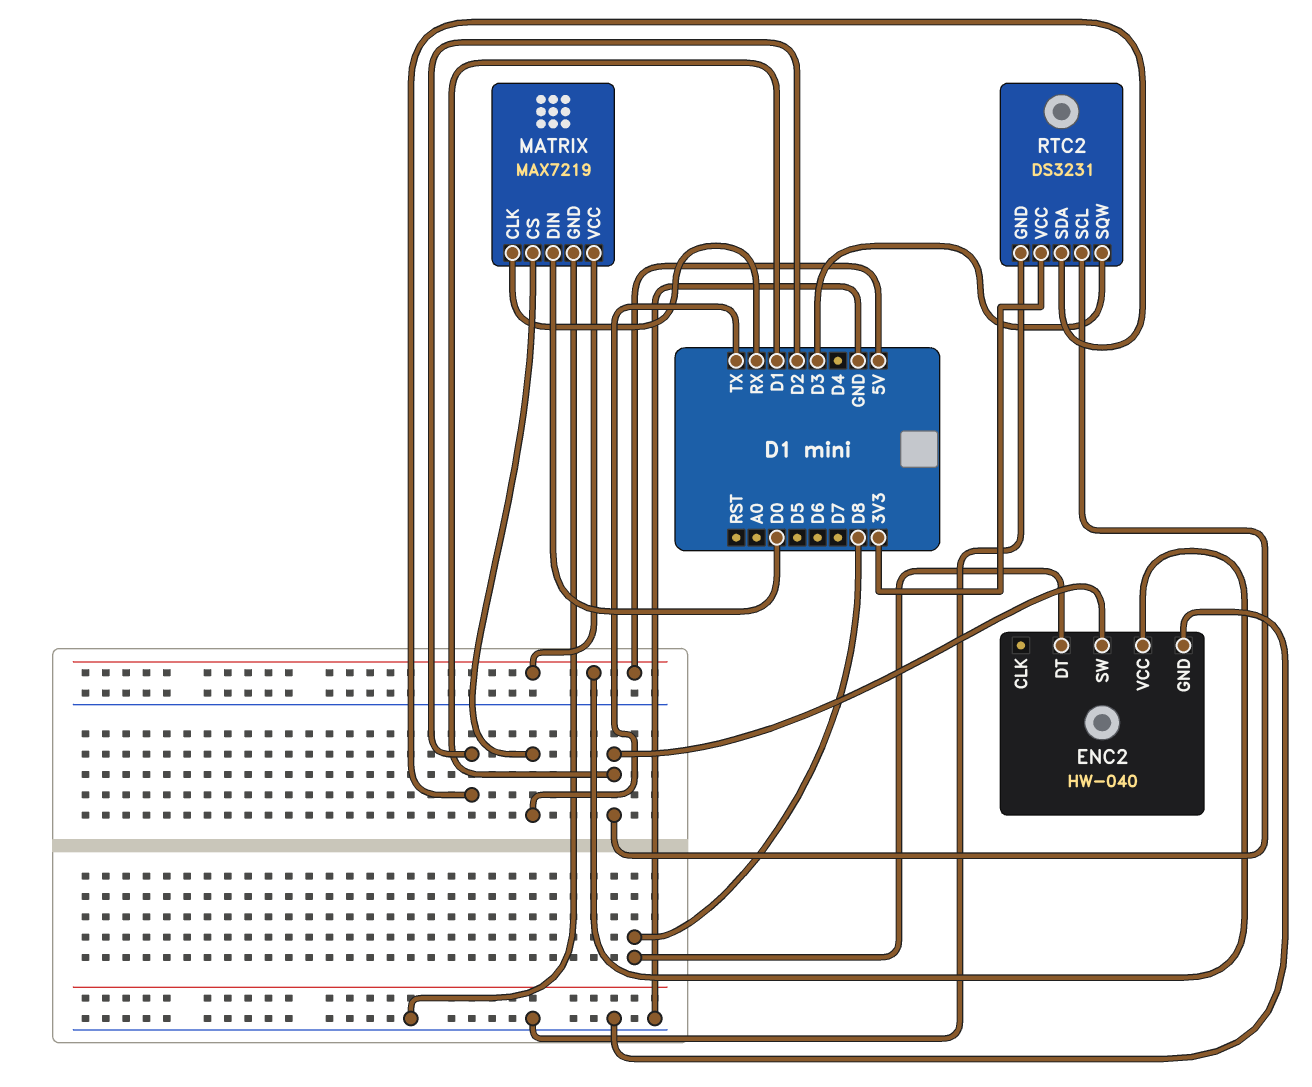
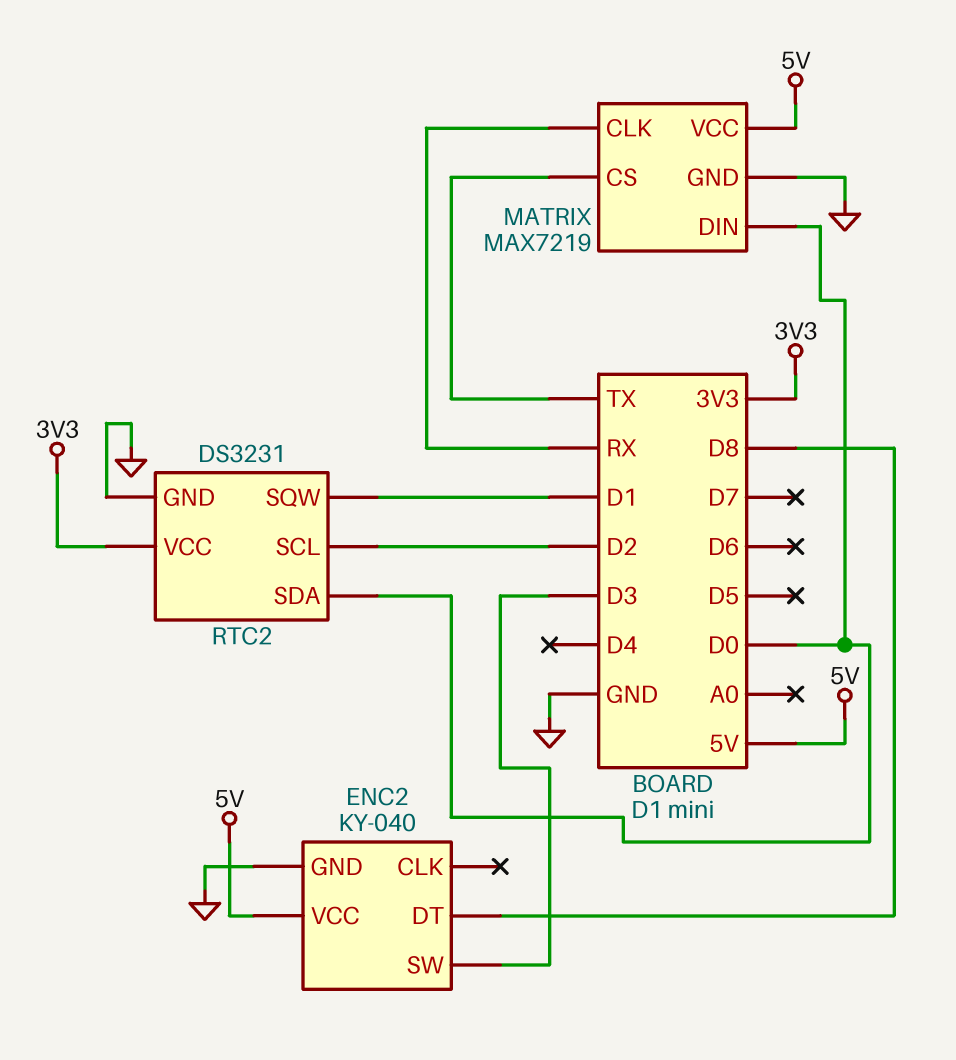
ENC2: HW-040 -> KY-040
ENC2 pin SW: D1 -> D3
RTC2 pin SCL: D1 -> D2
RTC2 pin SDA: D2 -> D0
RTC2 pin SQW: D3 -> D1

